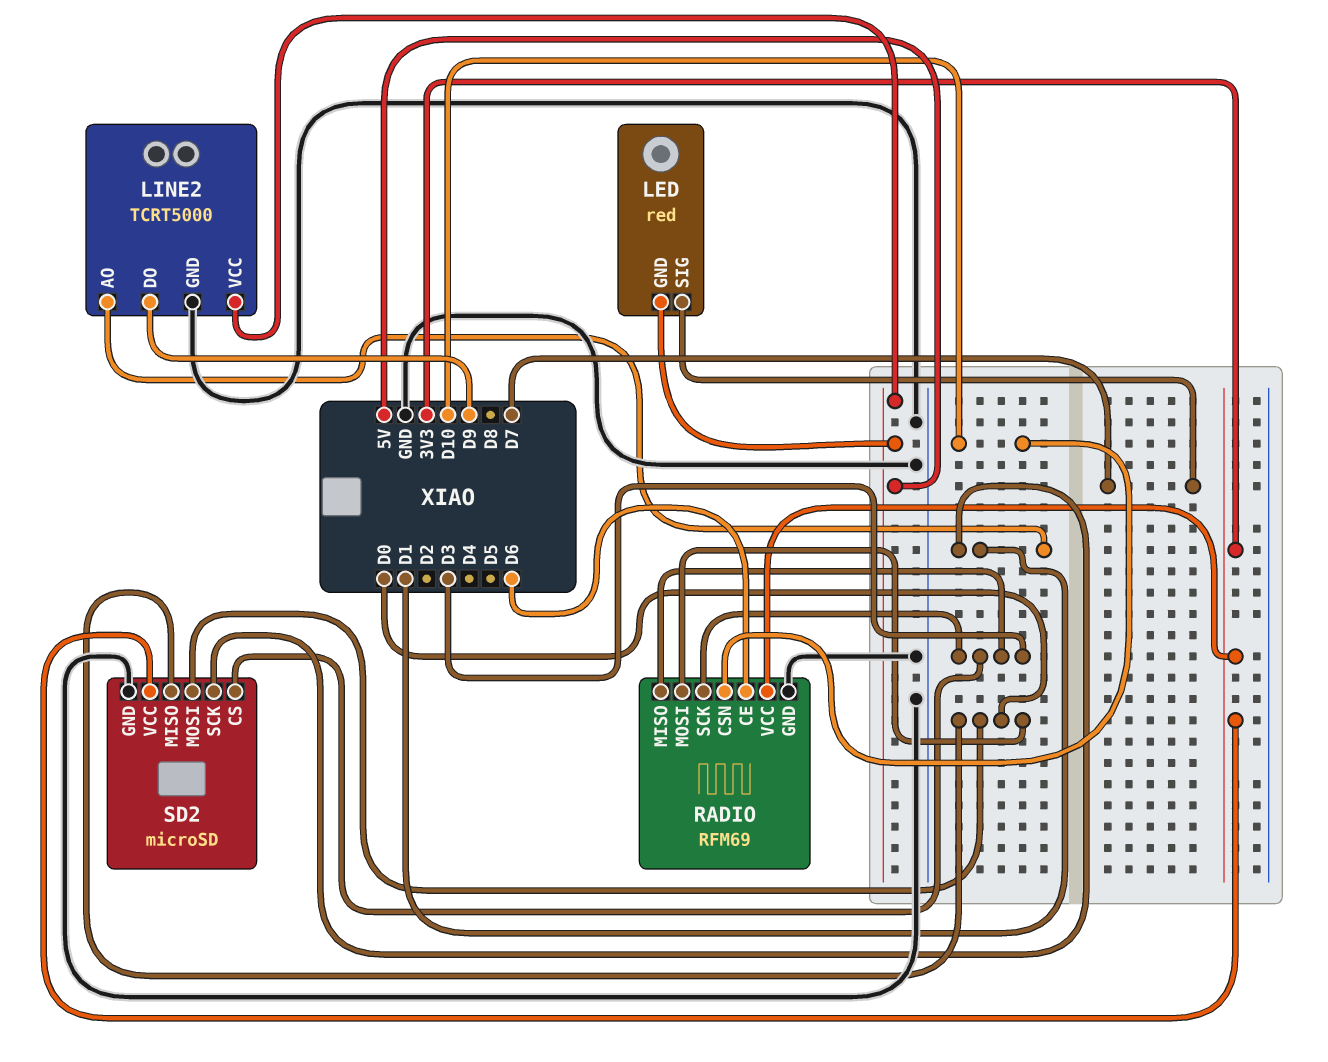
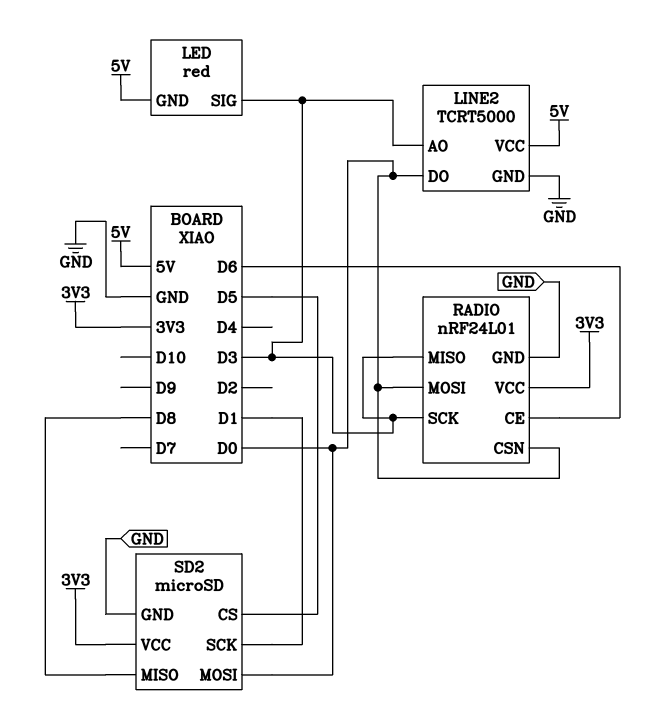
LED pin SIG: D7 -> D3
LINE2 pin AO: D1 -> D3
LINE2 pin DO: D9 -> D0
RADIO: RFM69 -> nRF24L01
RADIO pin CSN: D10 -> D0
SD2 pin CS: D3 -> D5
SD2 pin MISO: D0 -> D8

